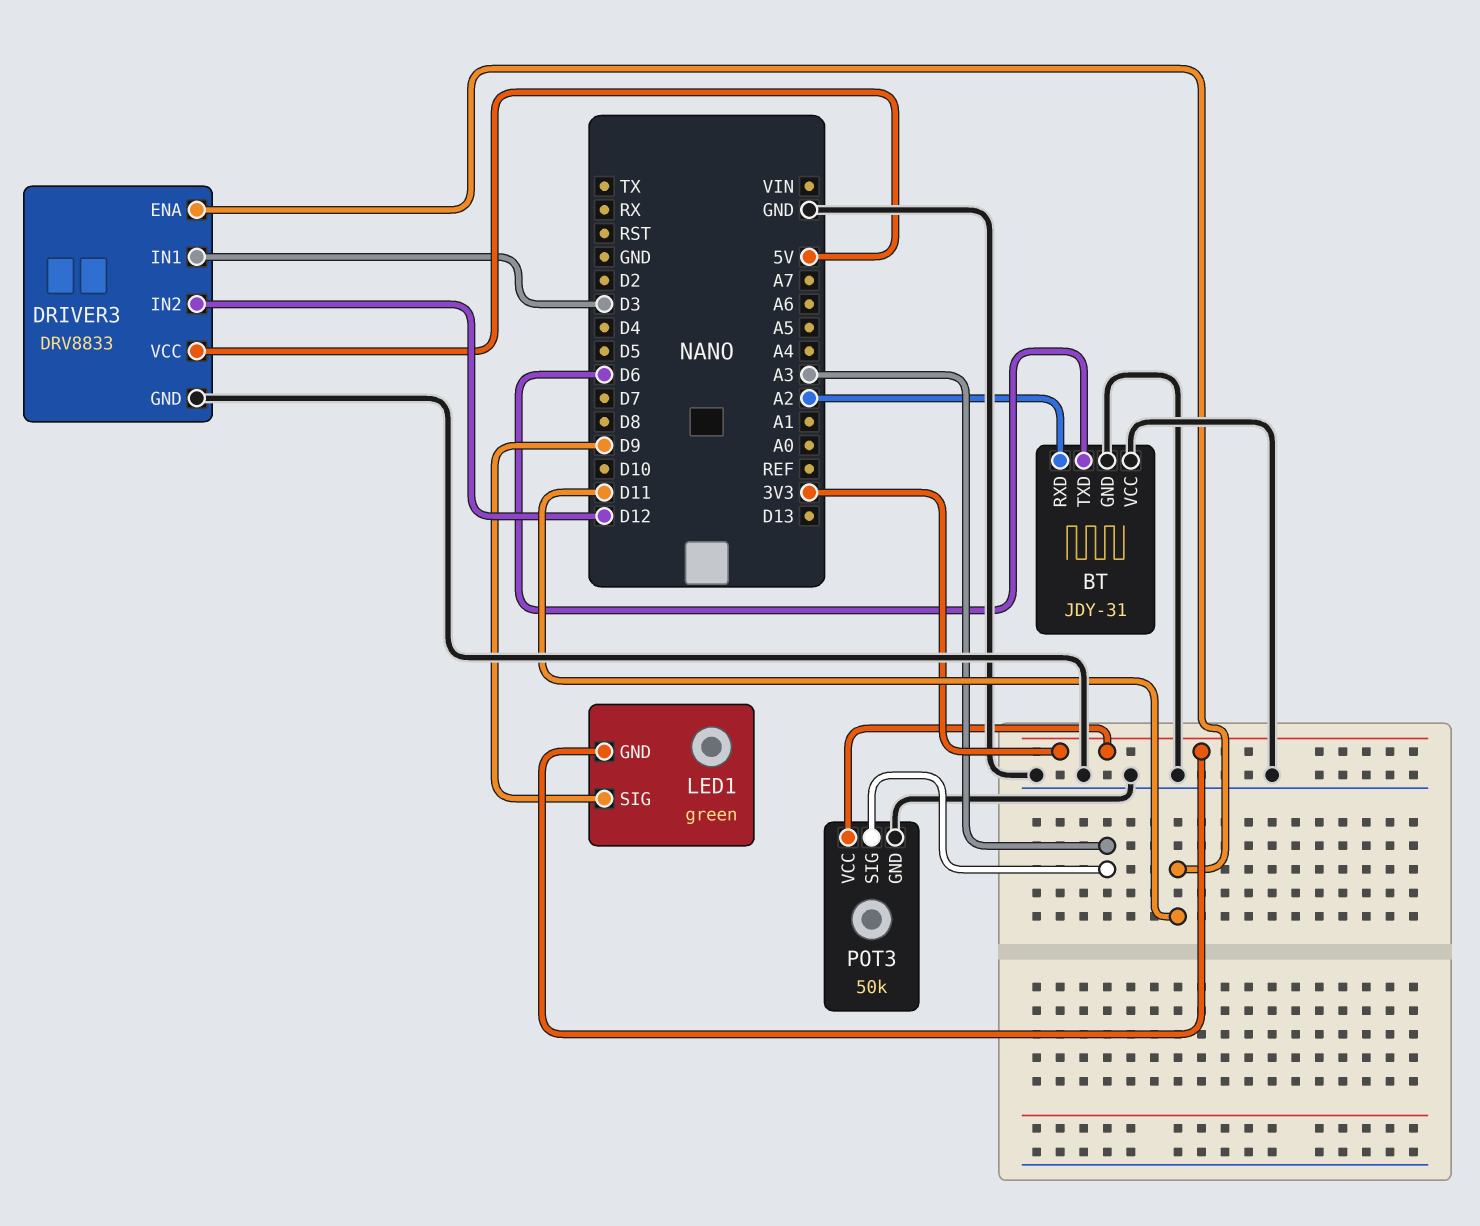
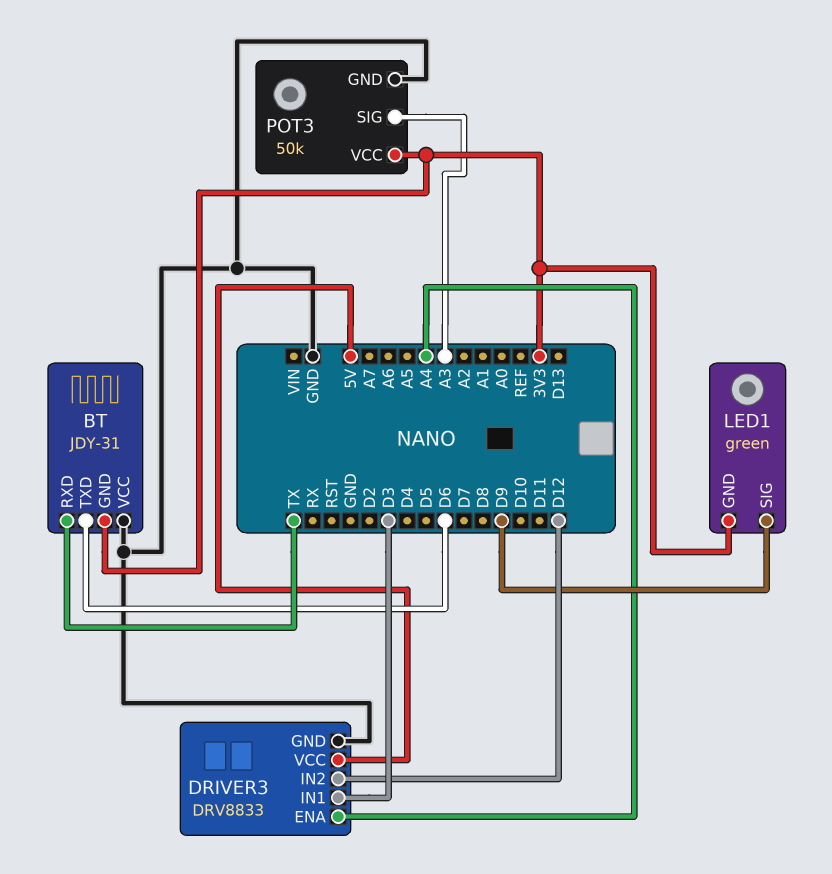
BT pin GND: GND -> 3V3
BT pin RXD: A2 -> TX
DRIVER3 pin ENA: D11 -> A4

